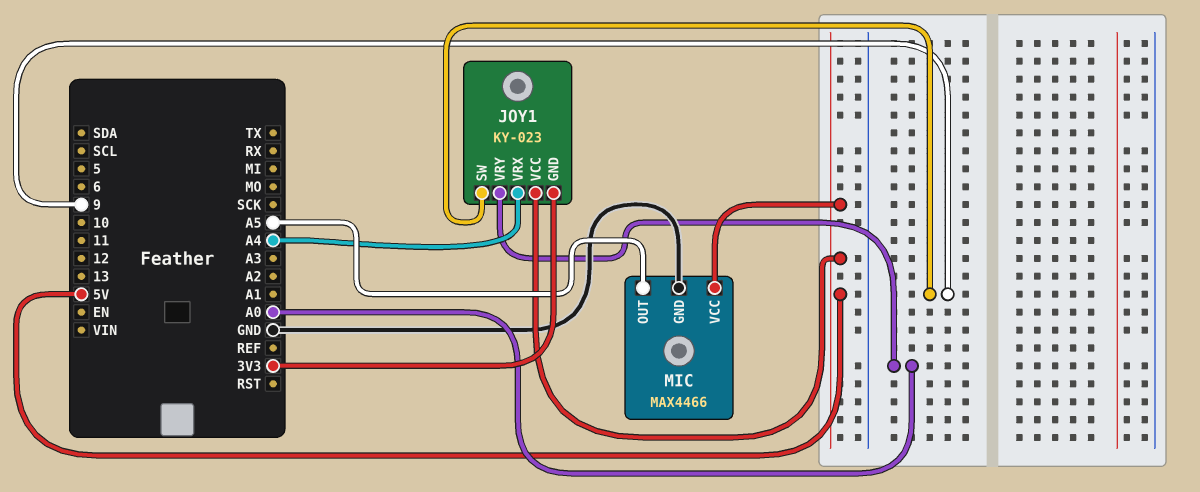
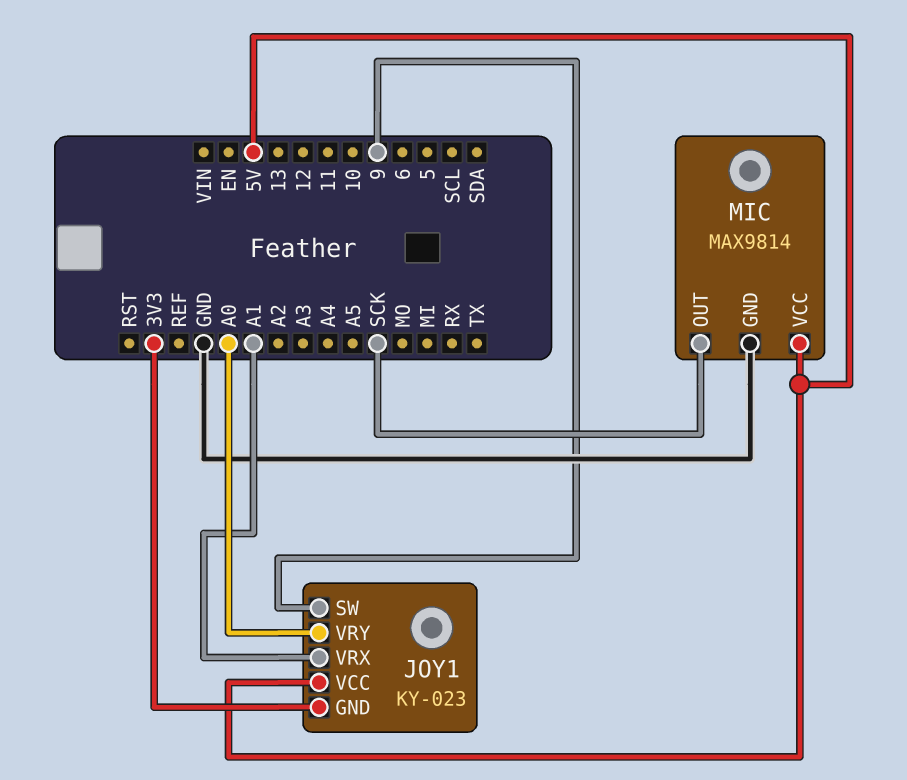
JOY1 pin VRX: A4 -> A1
MIC: MAX4466 -> MAX9814
MIC pin OUT: A5 -> SCK

